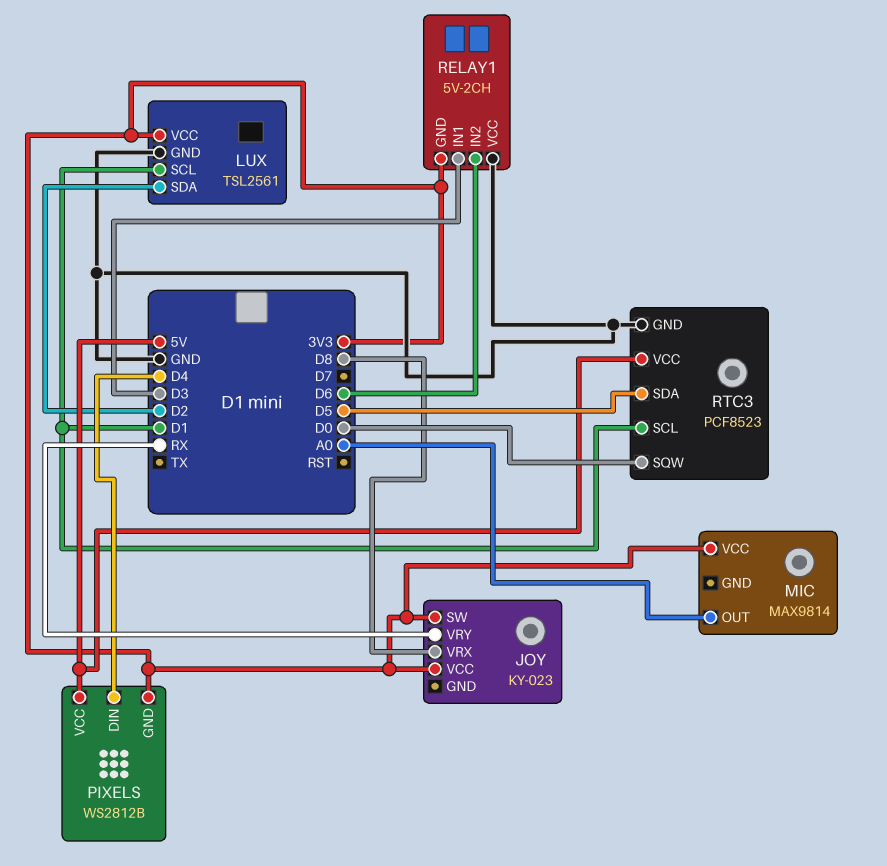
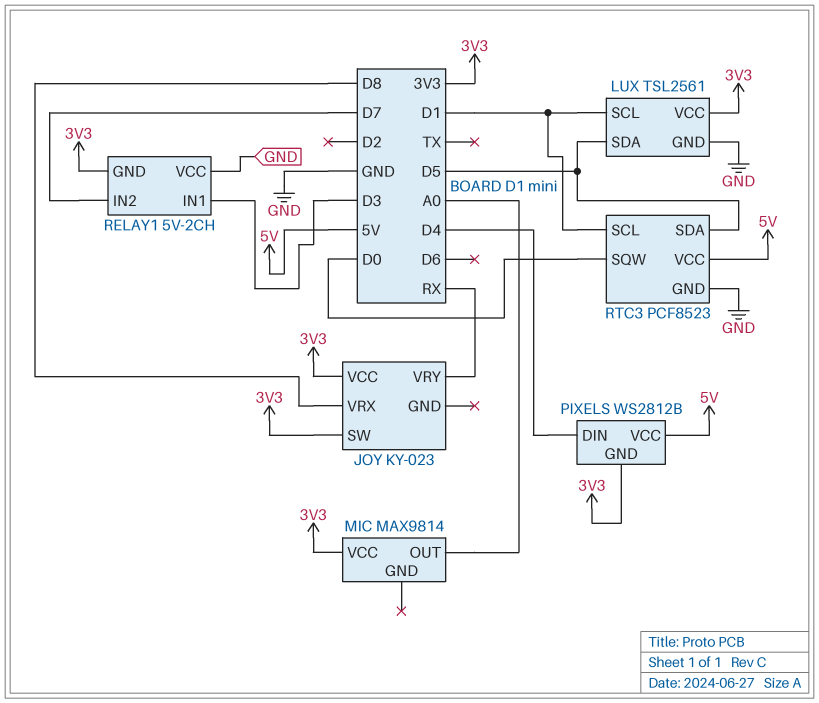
LUX pin SDA: D2 -> D5
RELAY1 pin IN2: D6 -> D7

